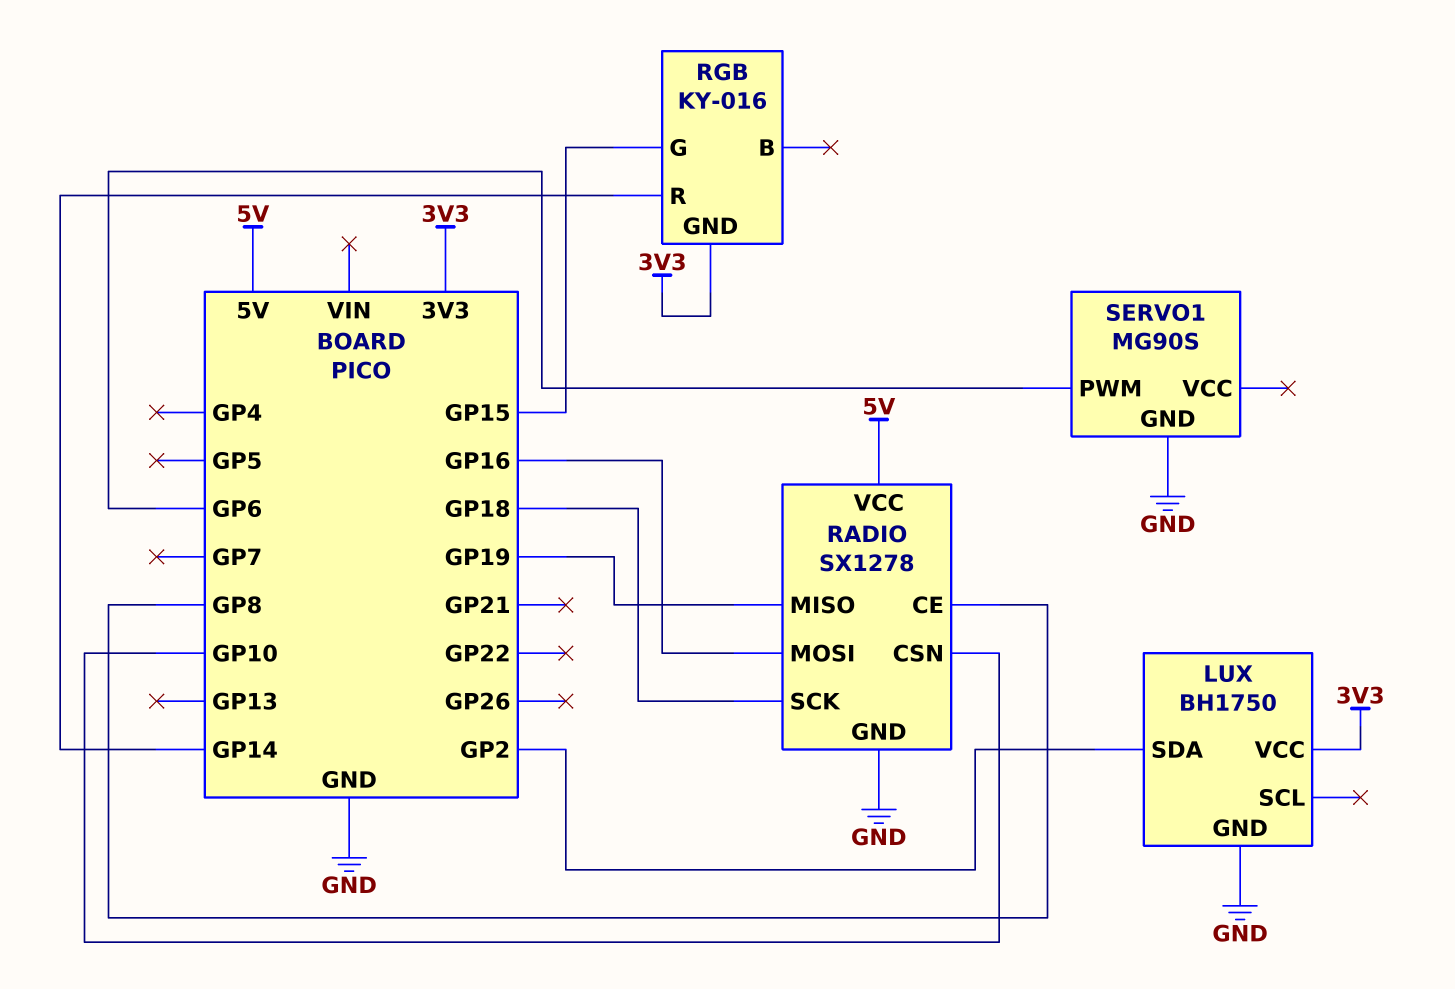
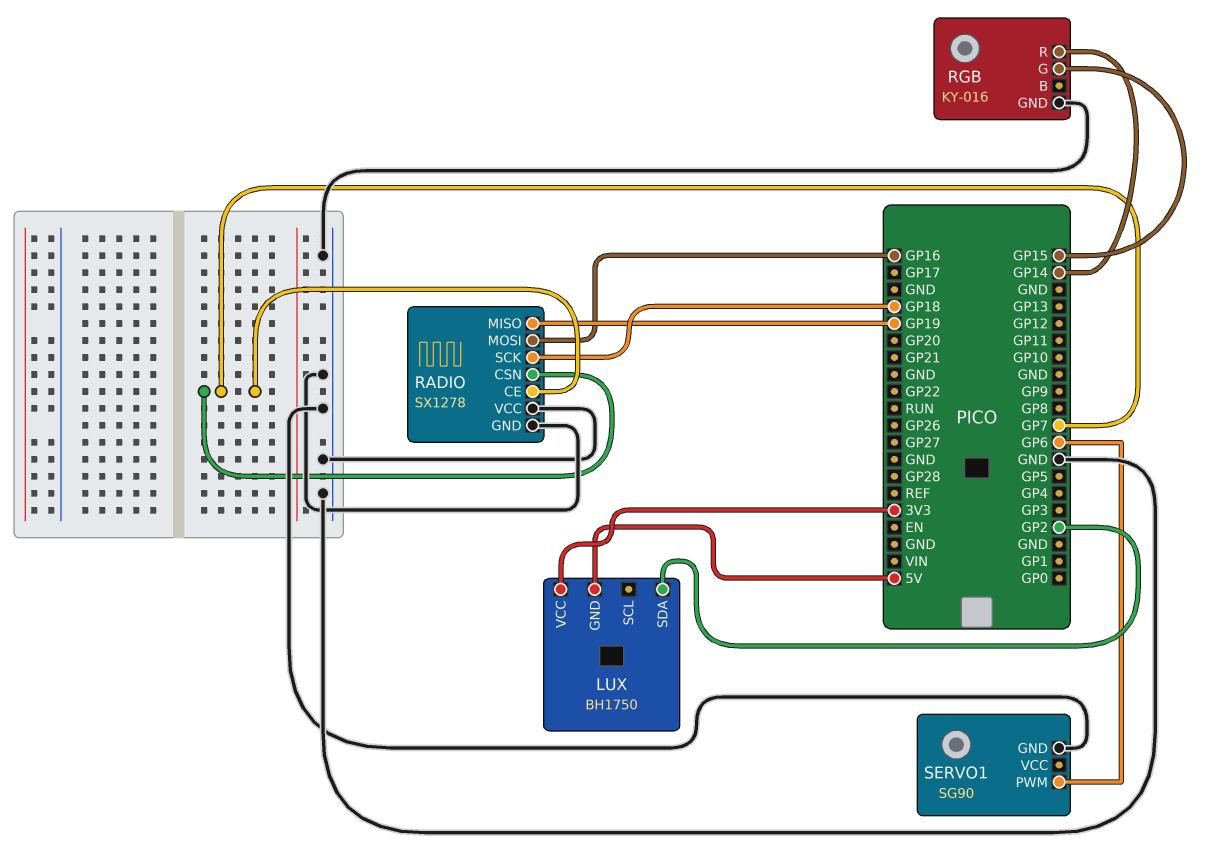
LUX pin GND: GND -> 5V
RADIO pin CE: GP8 -> GP7
RADIO pin CSN: GP10 -> GP7
RADIO pin VCC: 5V -> GND
RGB pin GND: 3V3 -> GND
SERVO1: MG90S -> SG90

